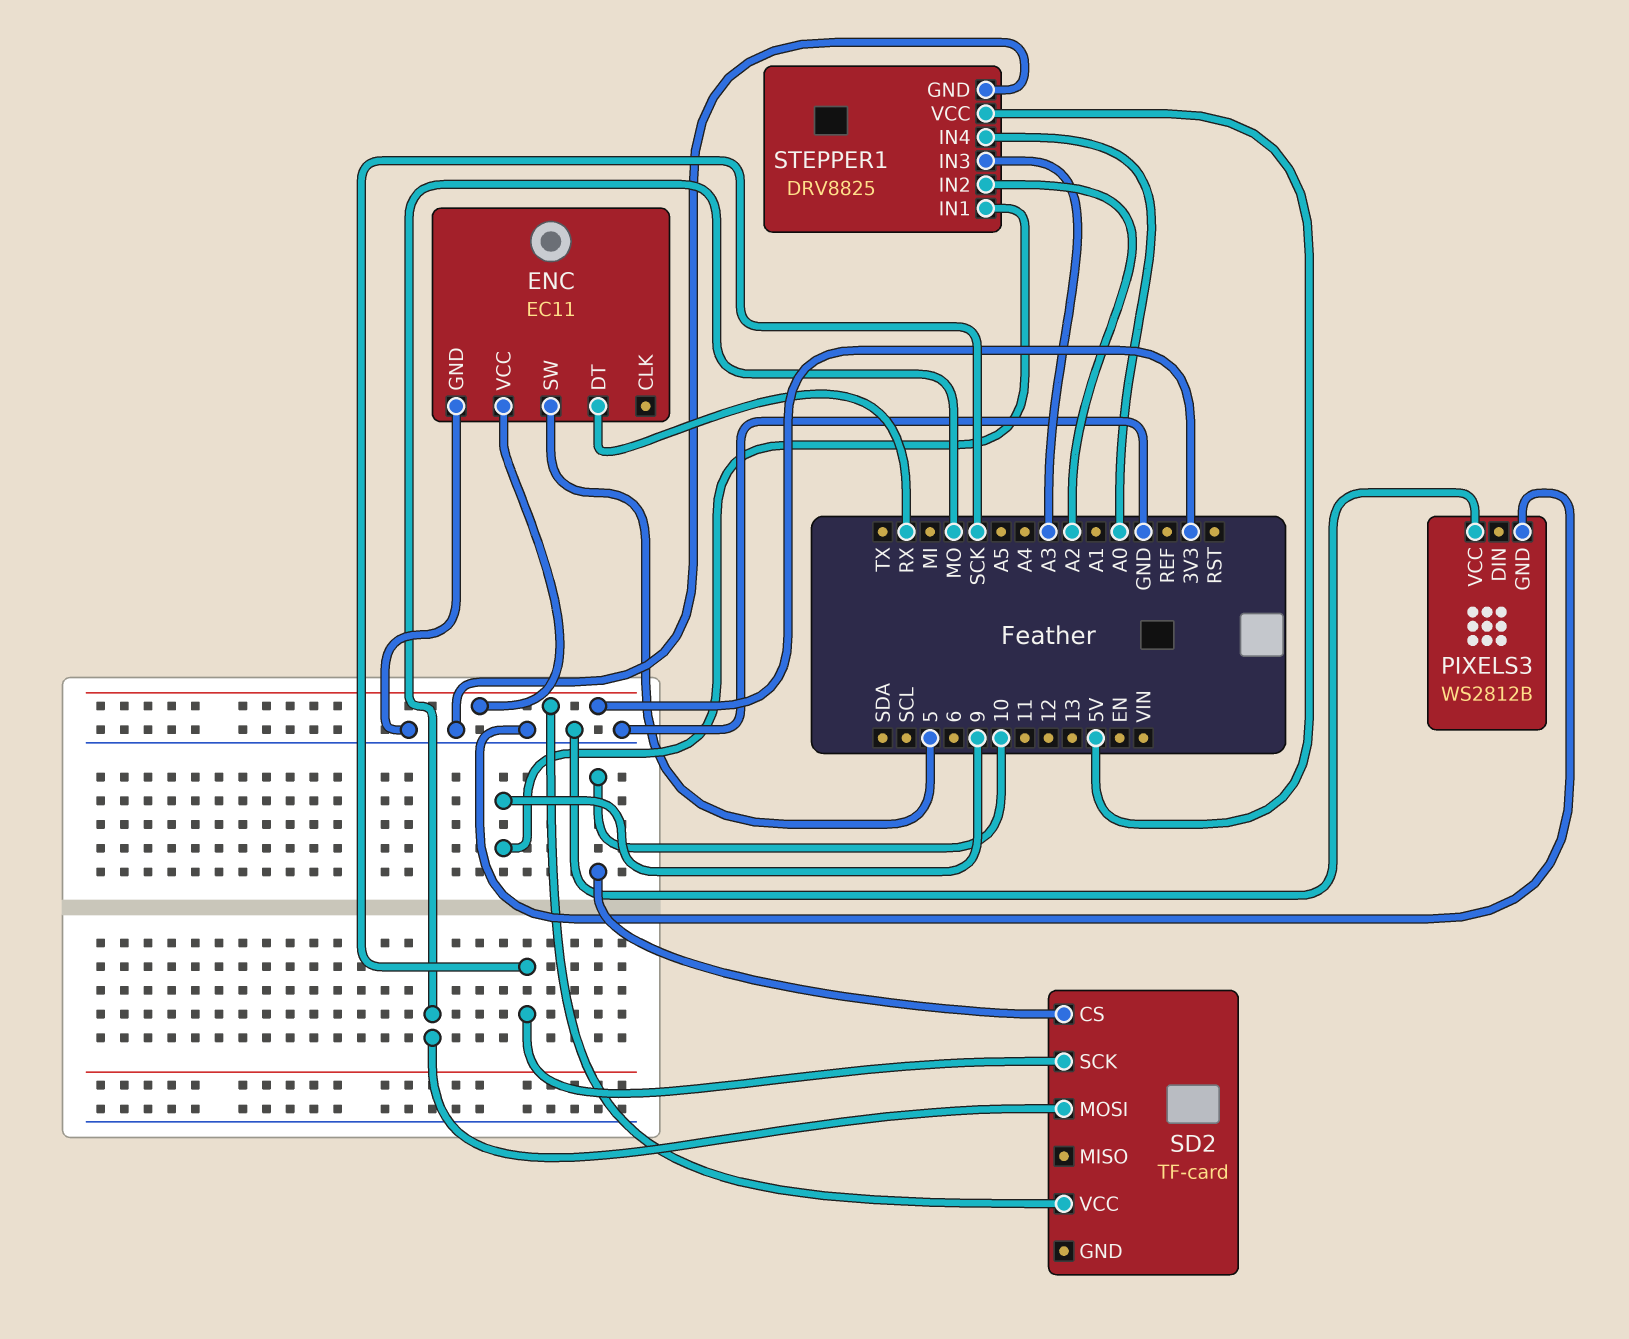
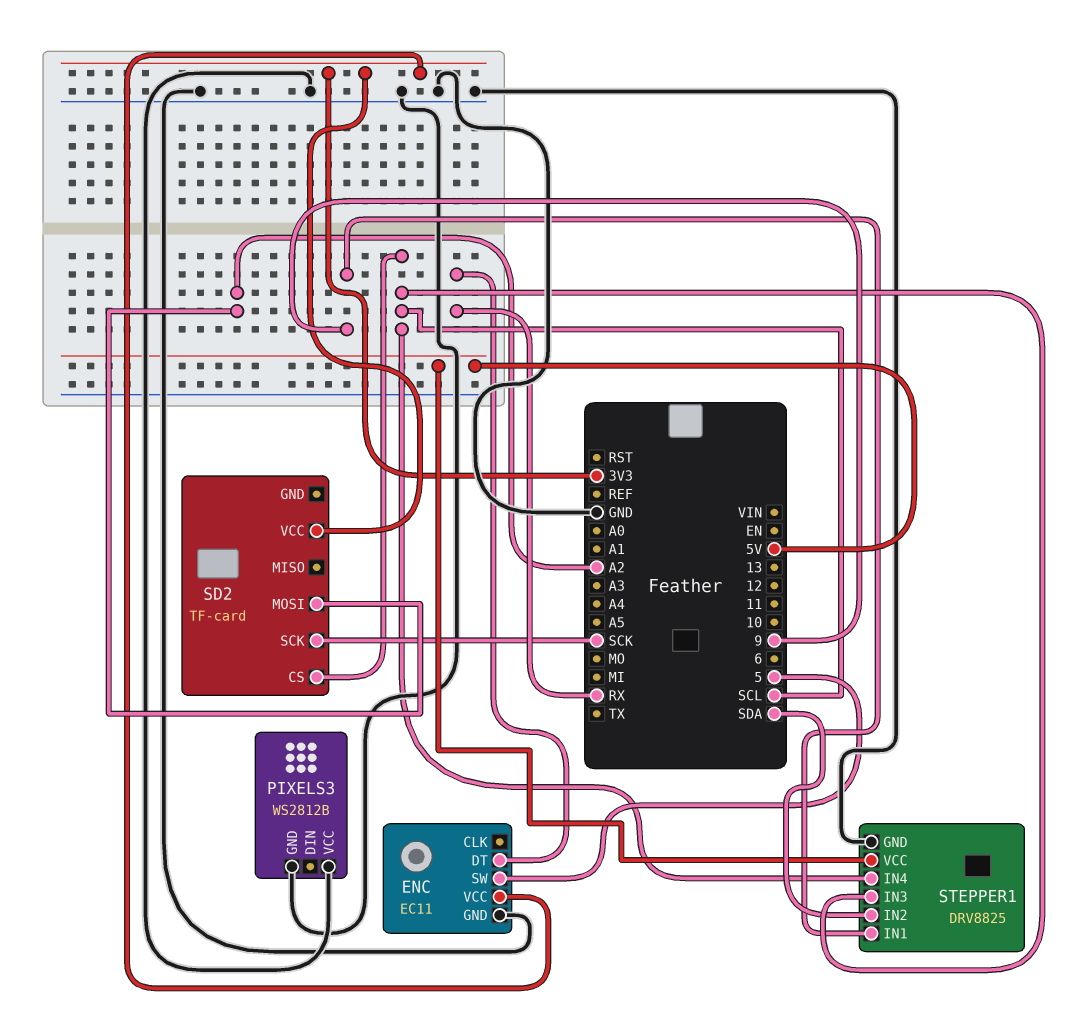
SD2 pin CS: 10 -> SCL
SD2 pin MOSI: MO -> A2
STEPPER1 pin IN2: A2 -> SDA
STEPPER1 pin IN3: A3 -> SCL
STEPPER1 pin IN4: A0 -> SCL

